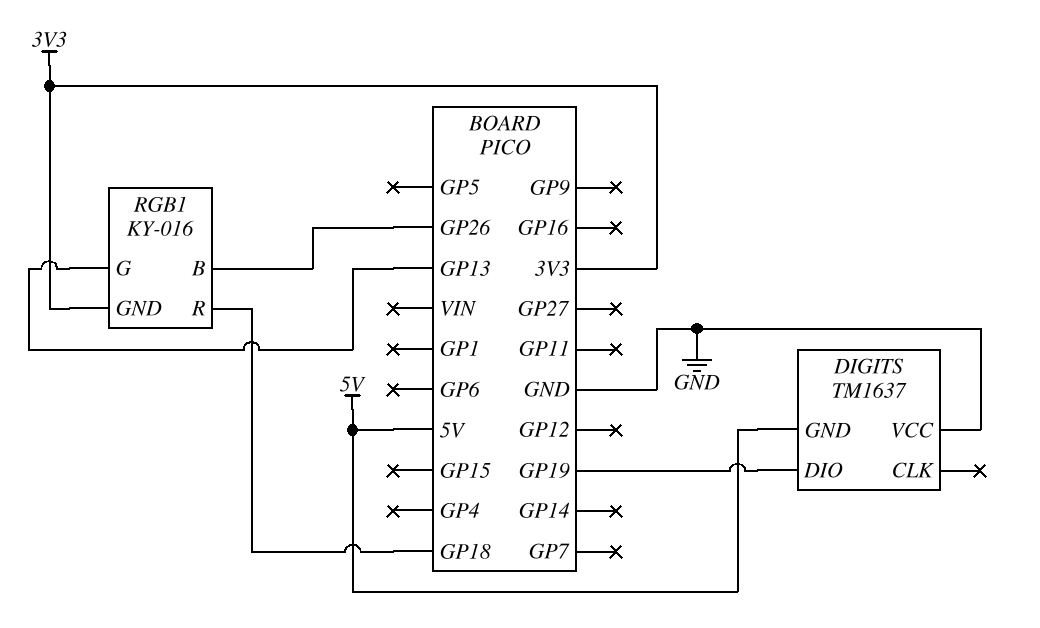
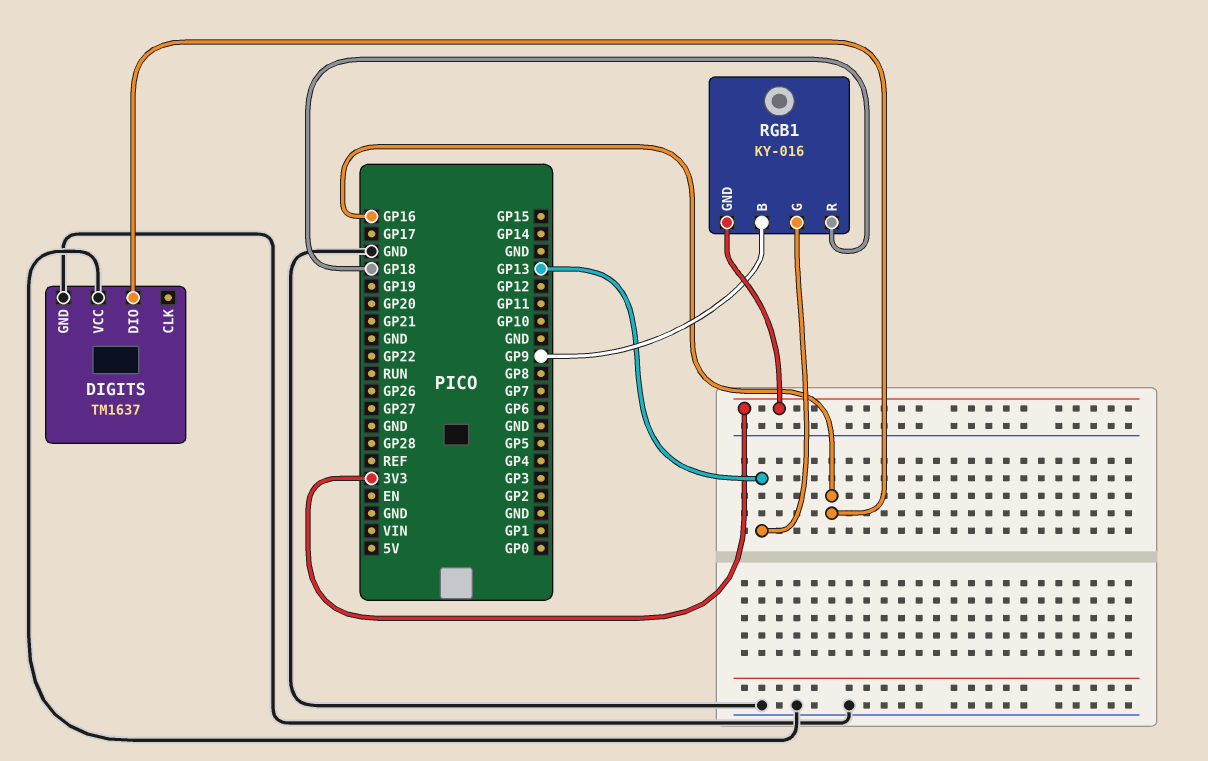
DIGITS pin DIO: GP19 -> GP16
DIGITS pin GND: 5V -> GND
RGB1 pin B: GP26 -> GP9

